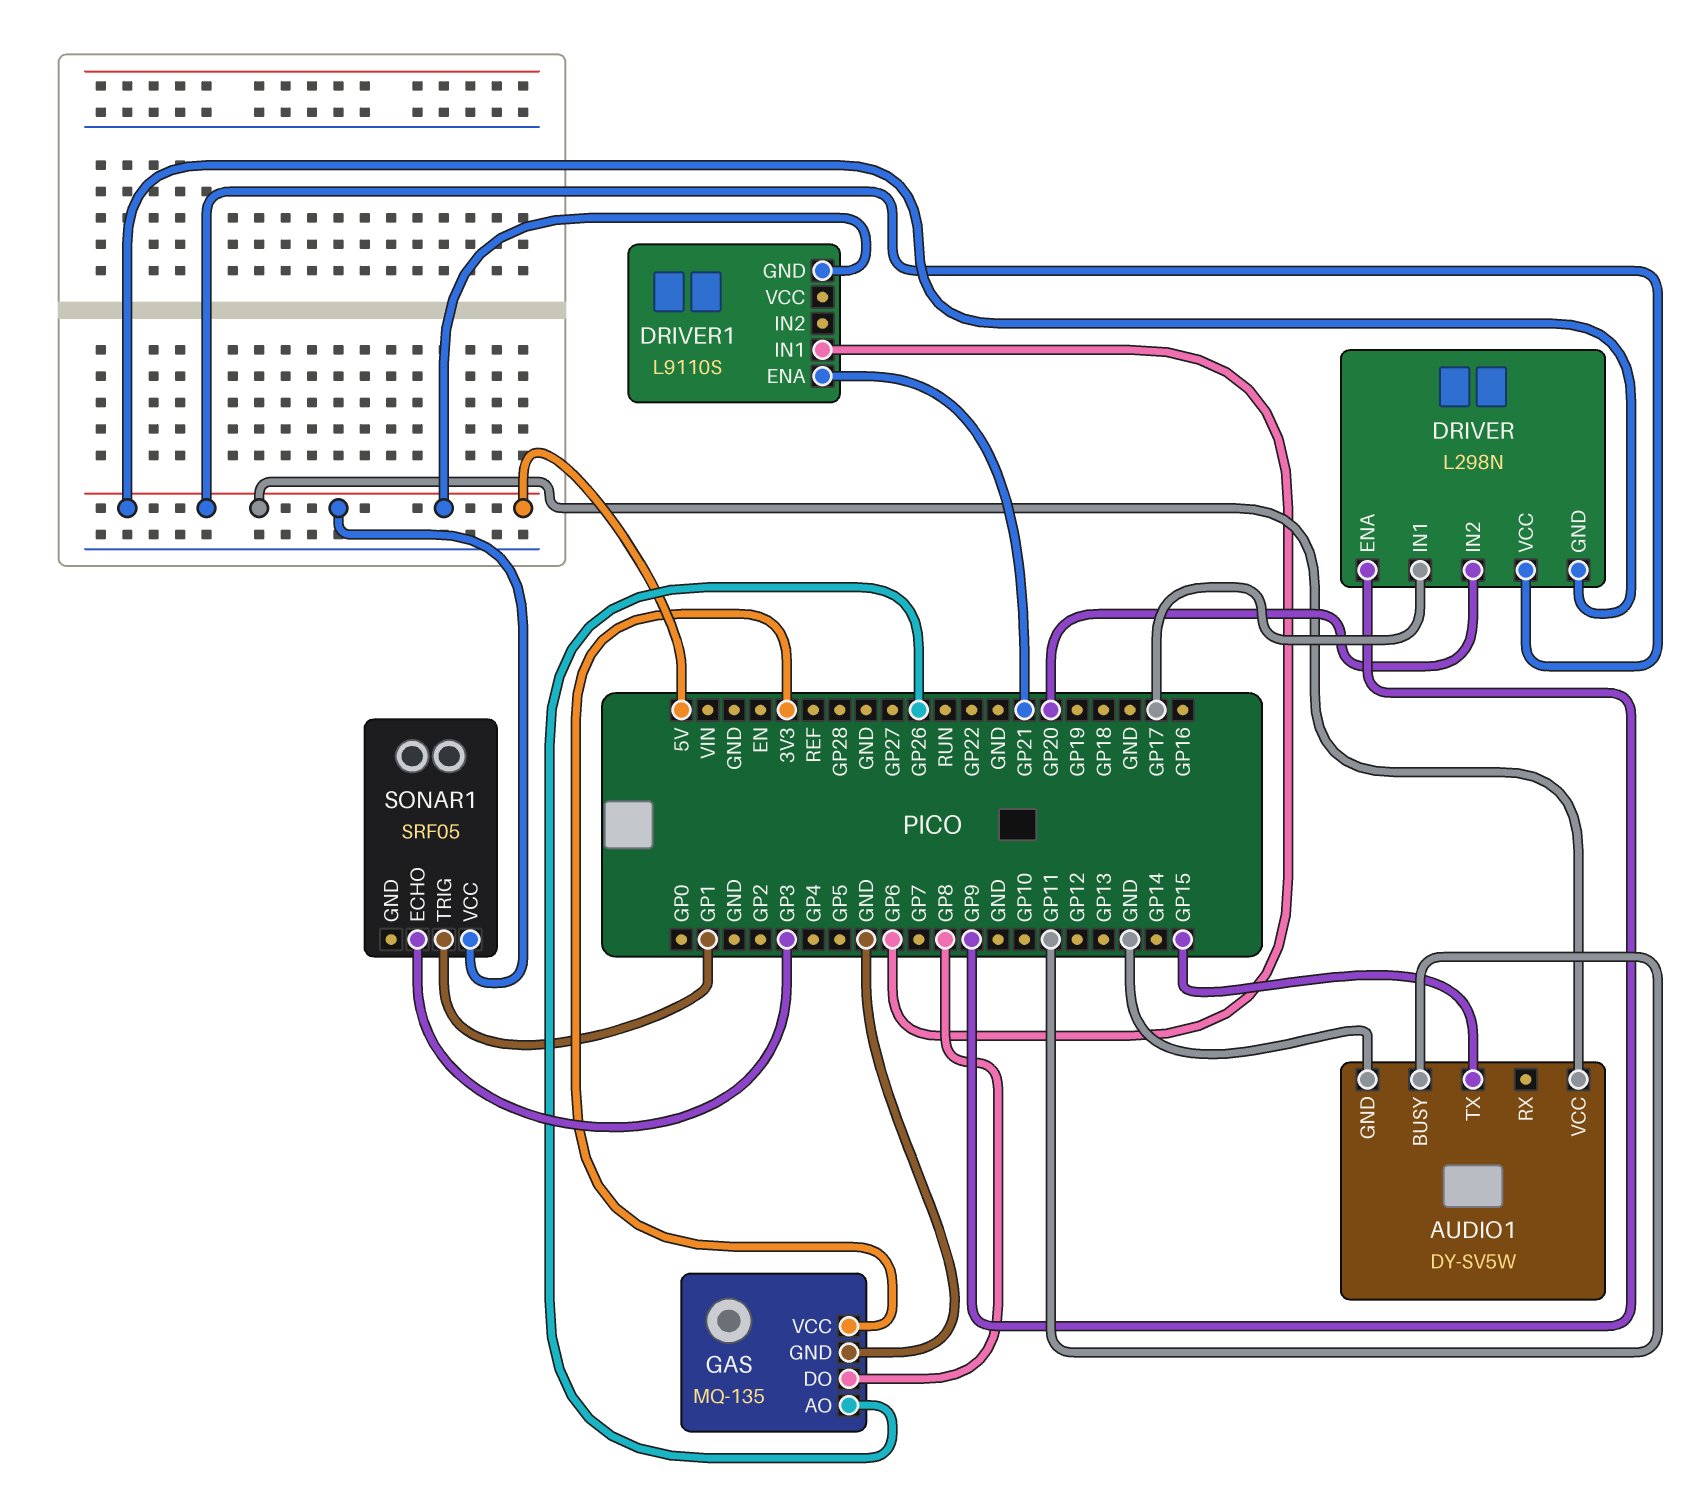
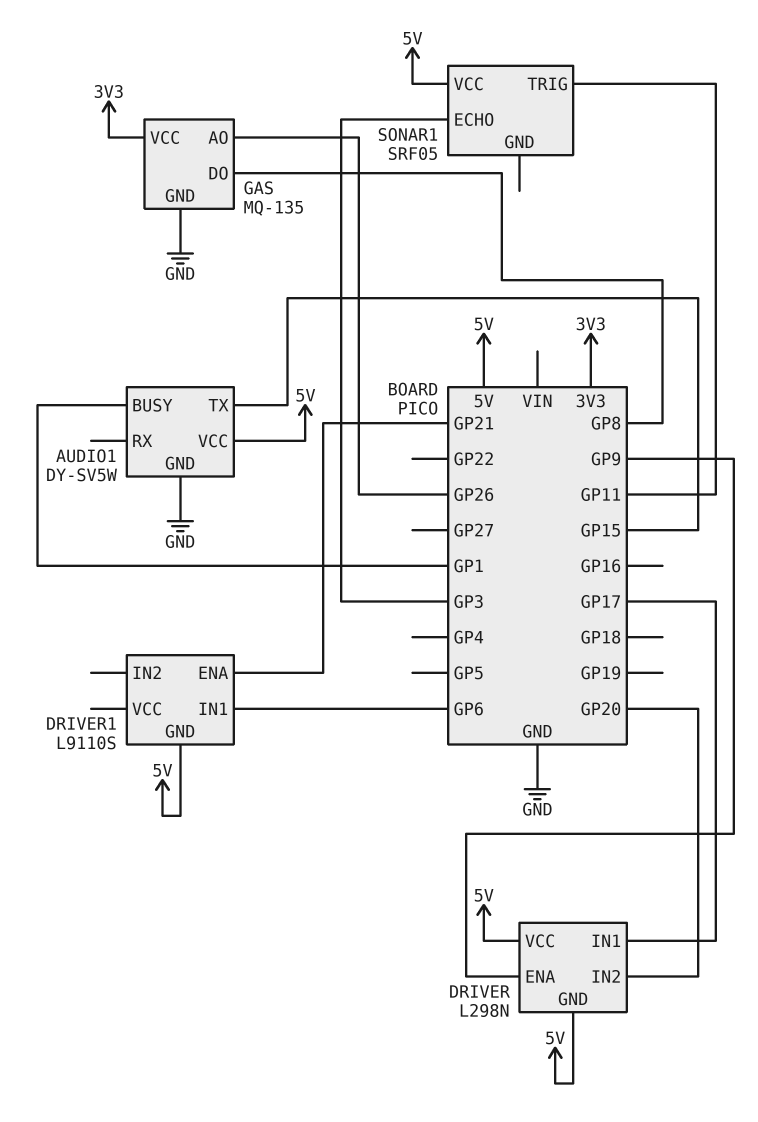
AUDIO1 pin BUSY: GP11 -> GP1
SONAR1 pin TRIG: GP1 -> GP11

